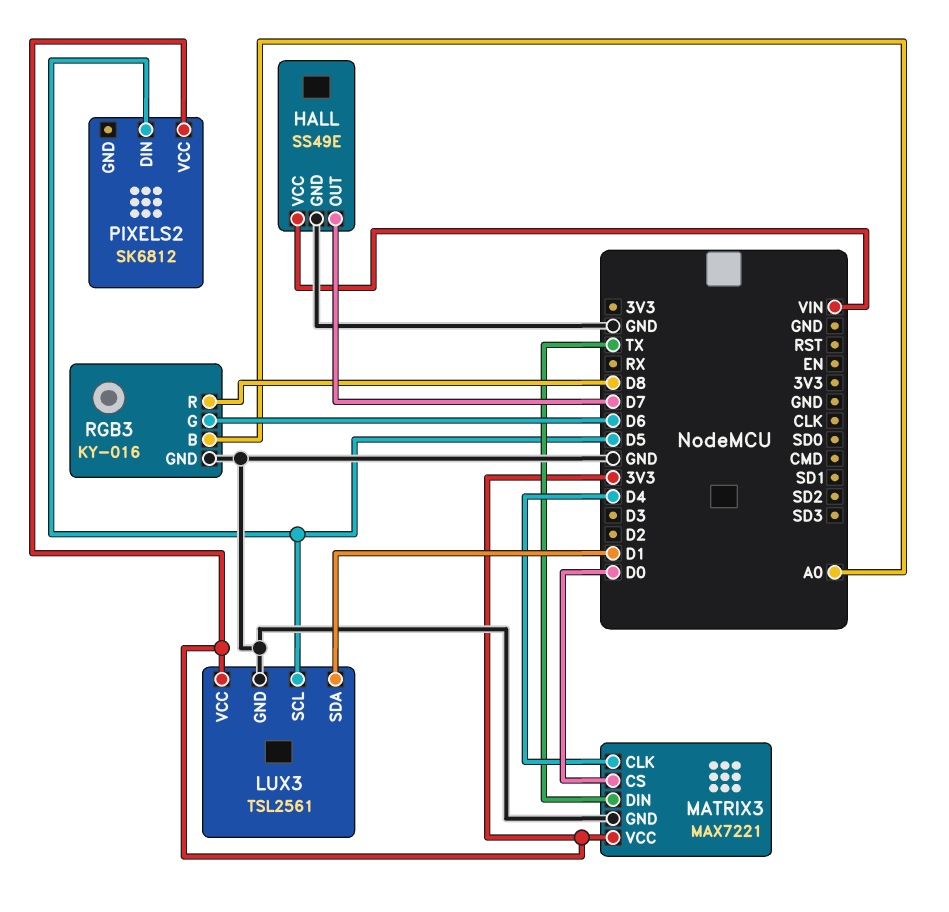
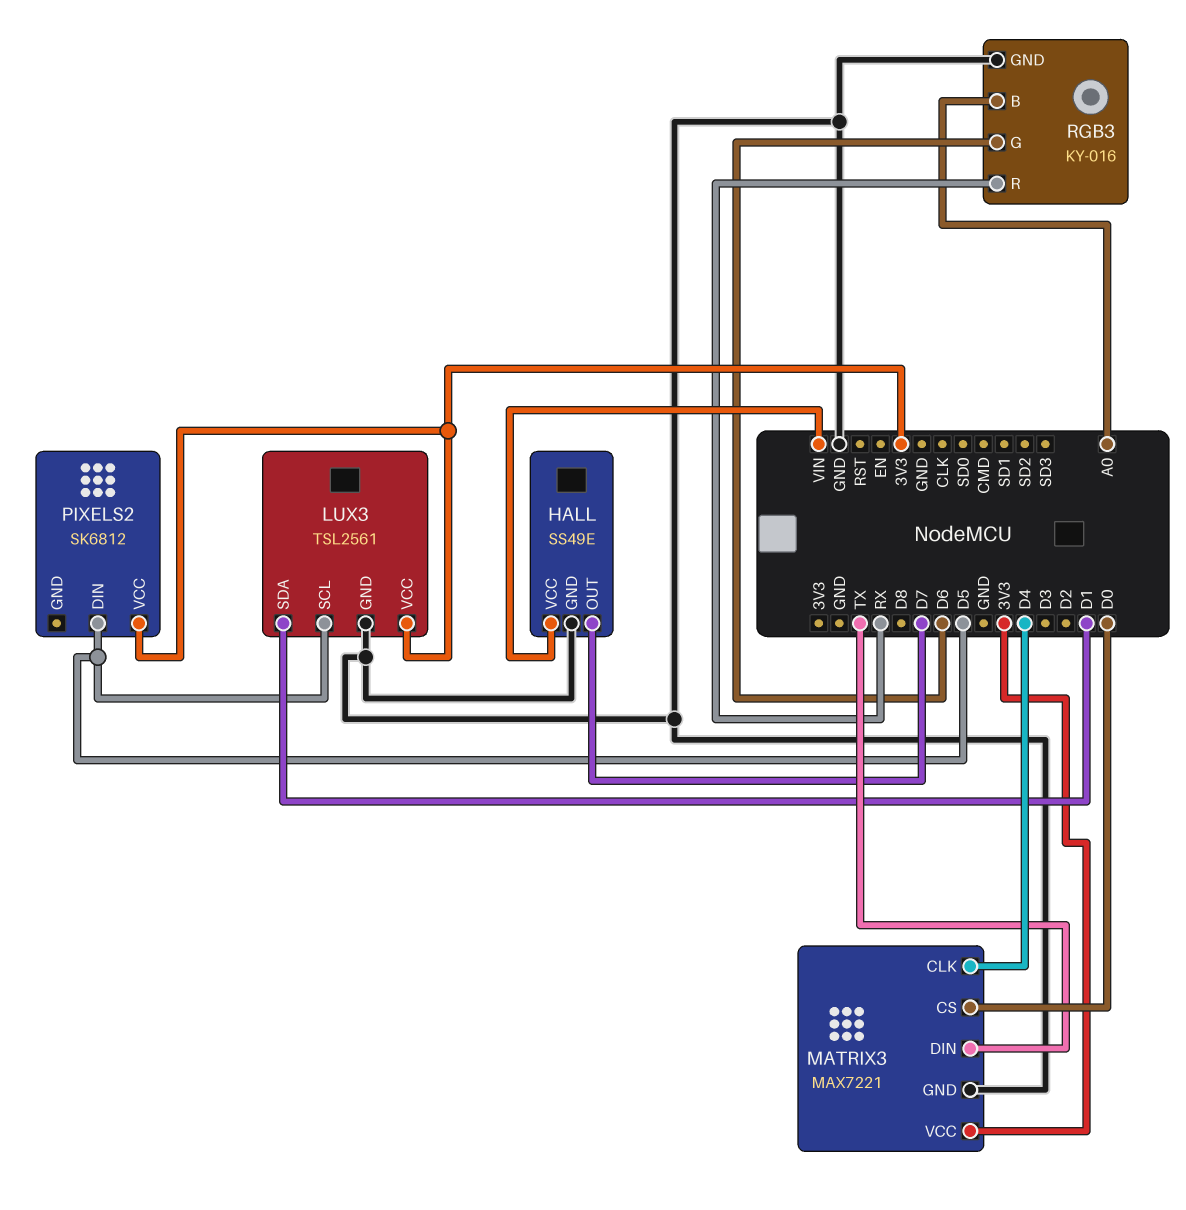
RGB3 pin R: D8 -> RX

